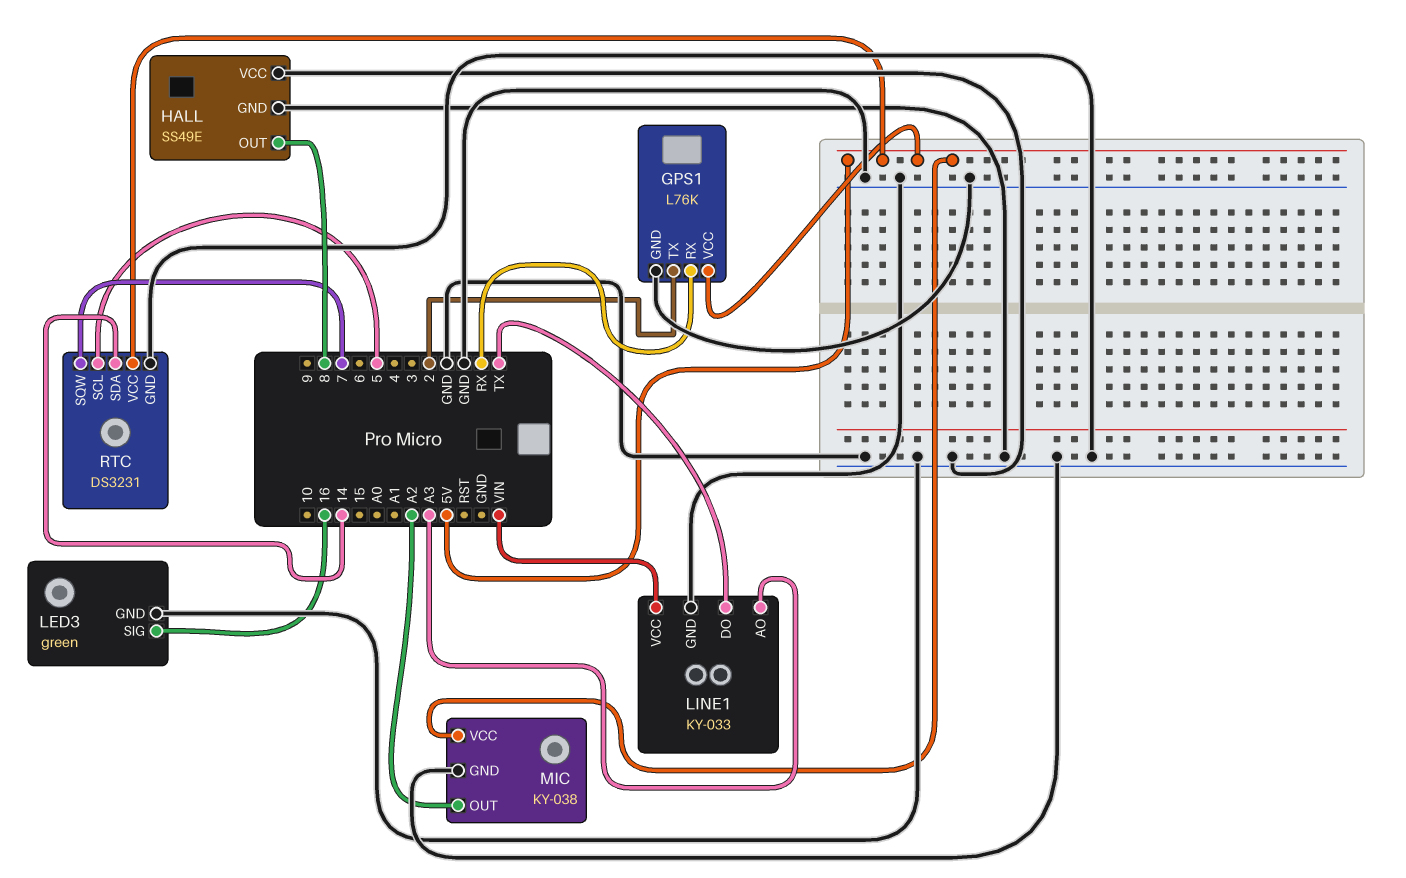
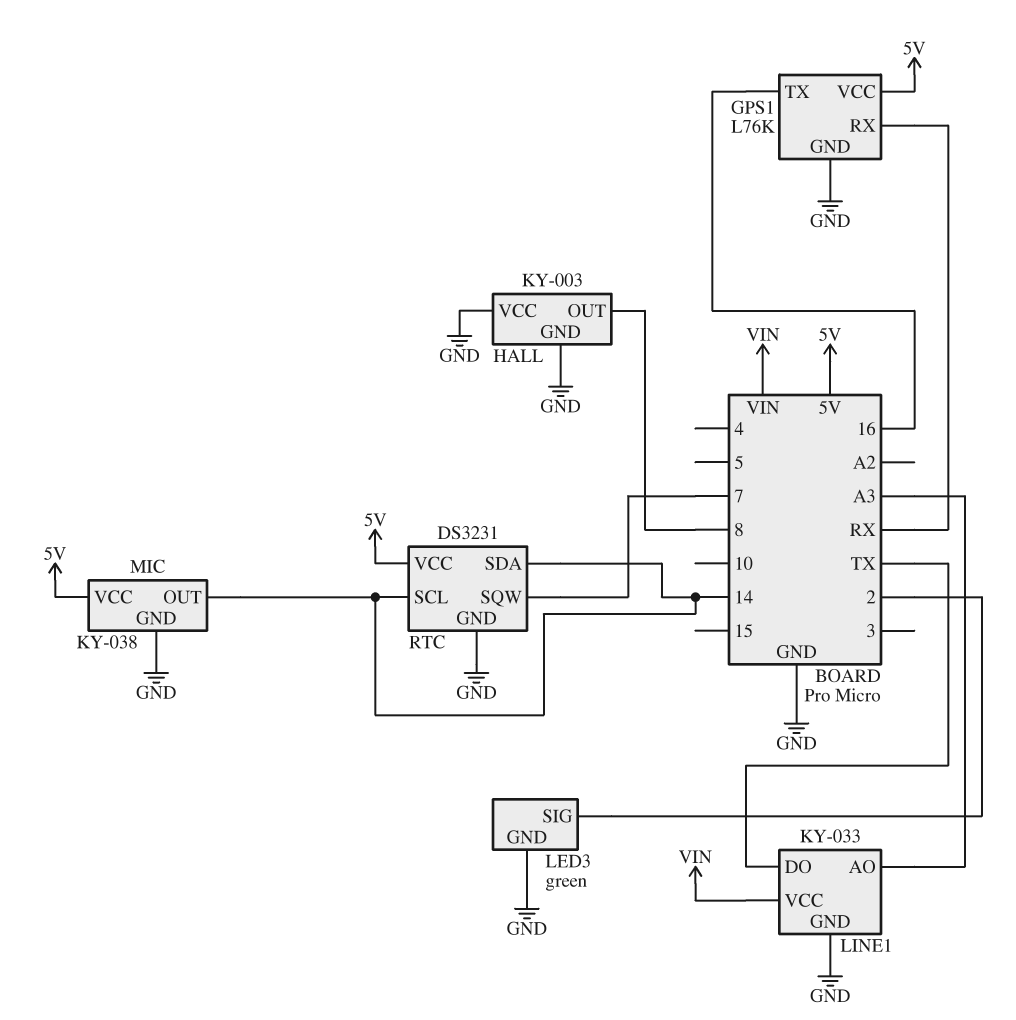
GPS1 pin TX: 2 -> 16
HALL: SS49E -> KY-003
LED3 pin SIG: 16 -> 2
MIC pin OUT: A2 -> 14
RTC pin SCL: 5 -> 14

